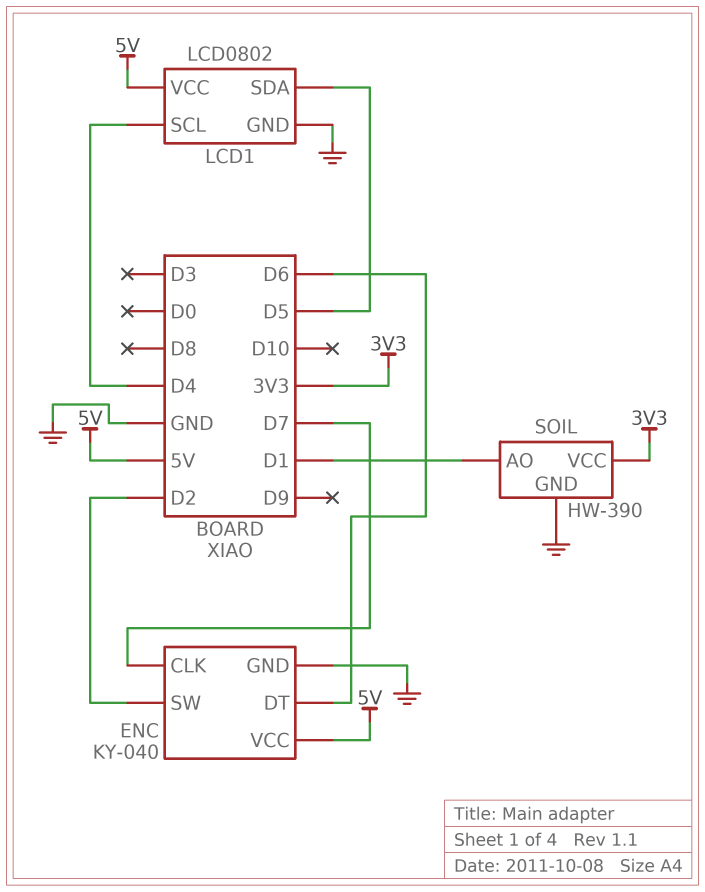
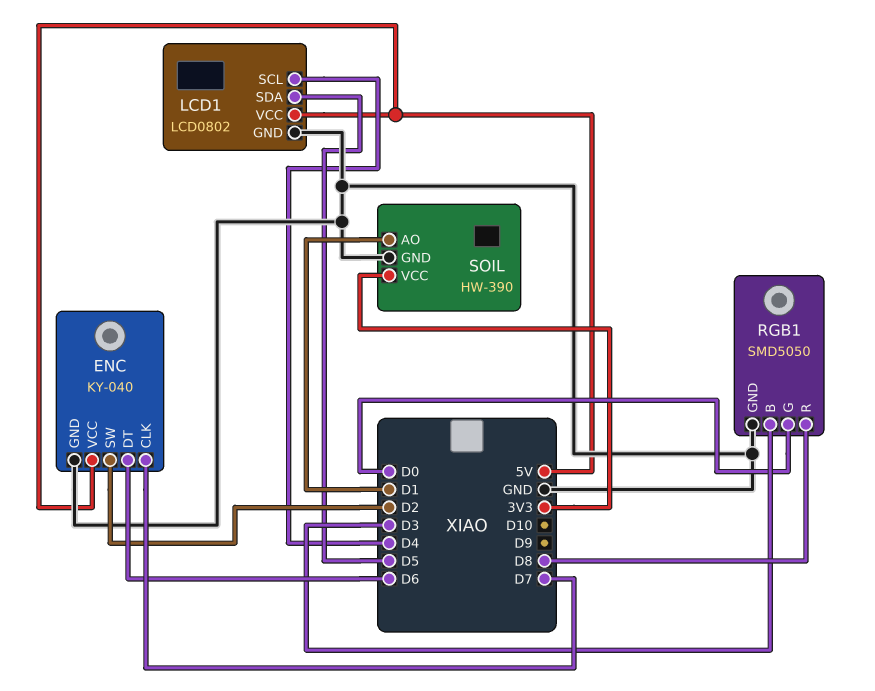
RGB1: none -> SMD5050
RGB1 pin B: none -> D3
RGB1 pin G: none -> D0
RGB1 pin GND: none -> GND
RGB1 pin R: none -> D8

